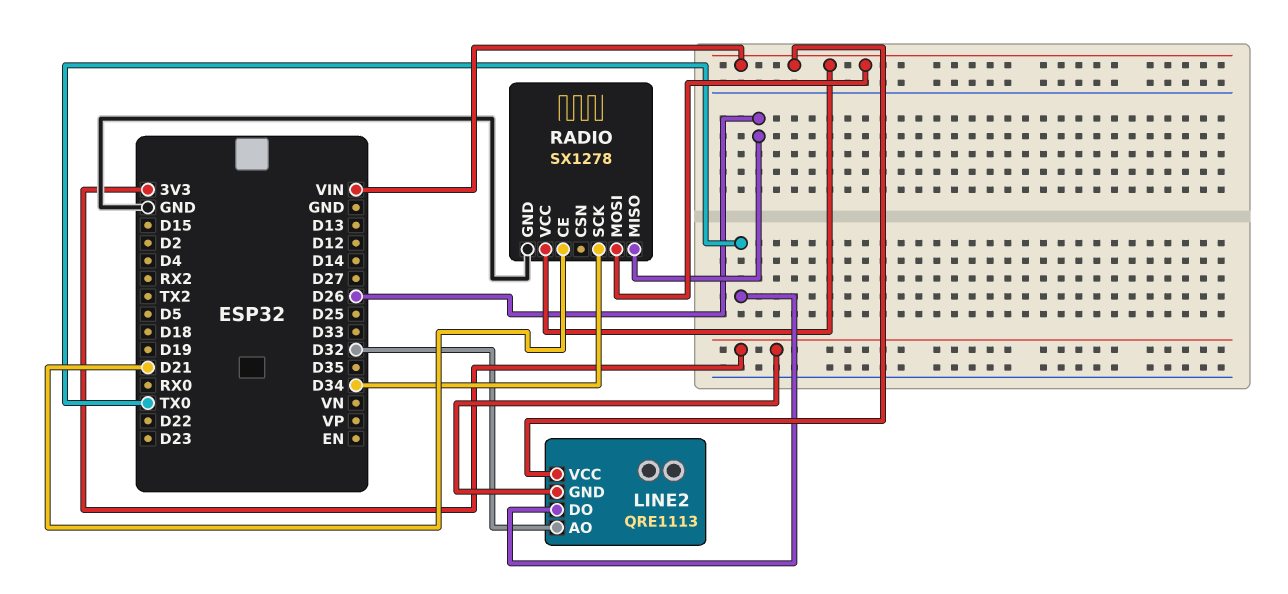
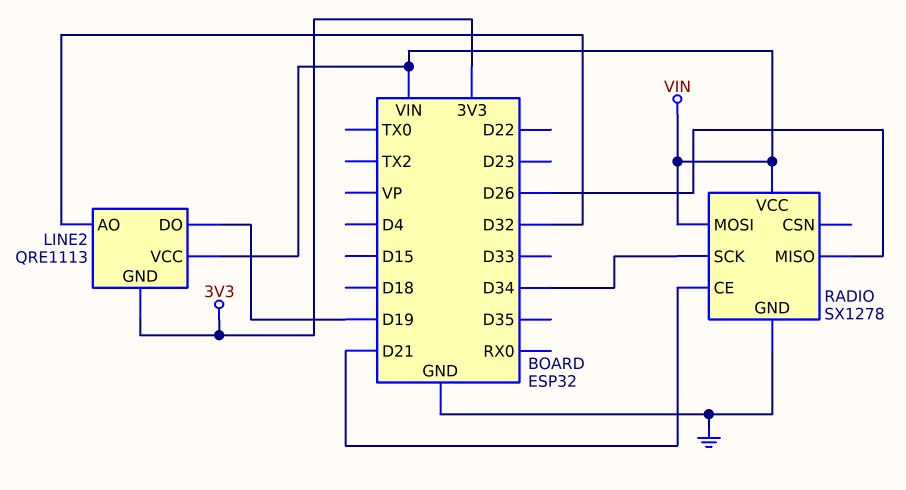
LINE2 pin DO: TX0 -> D19

